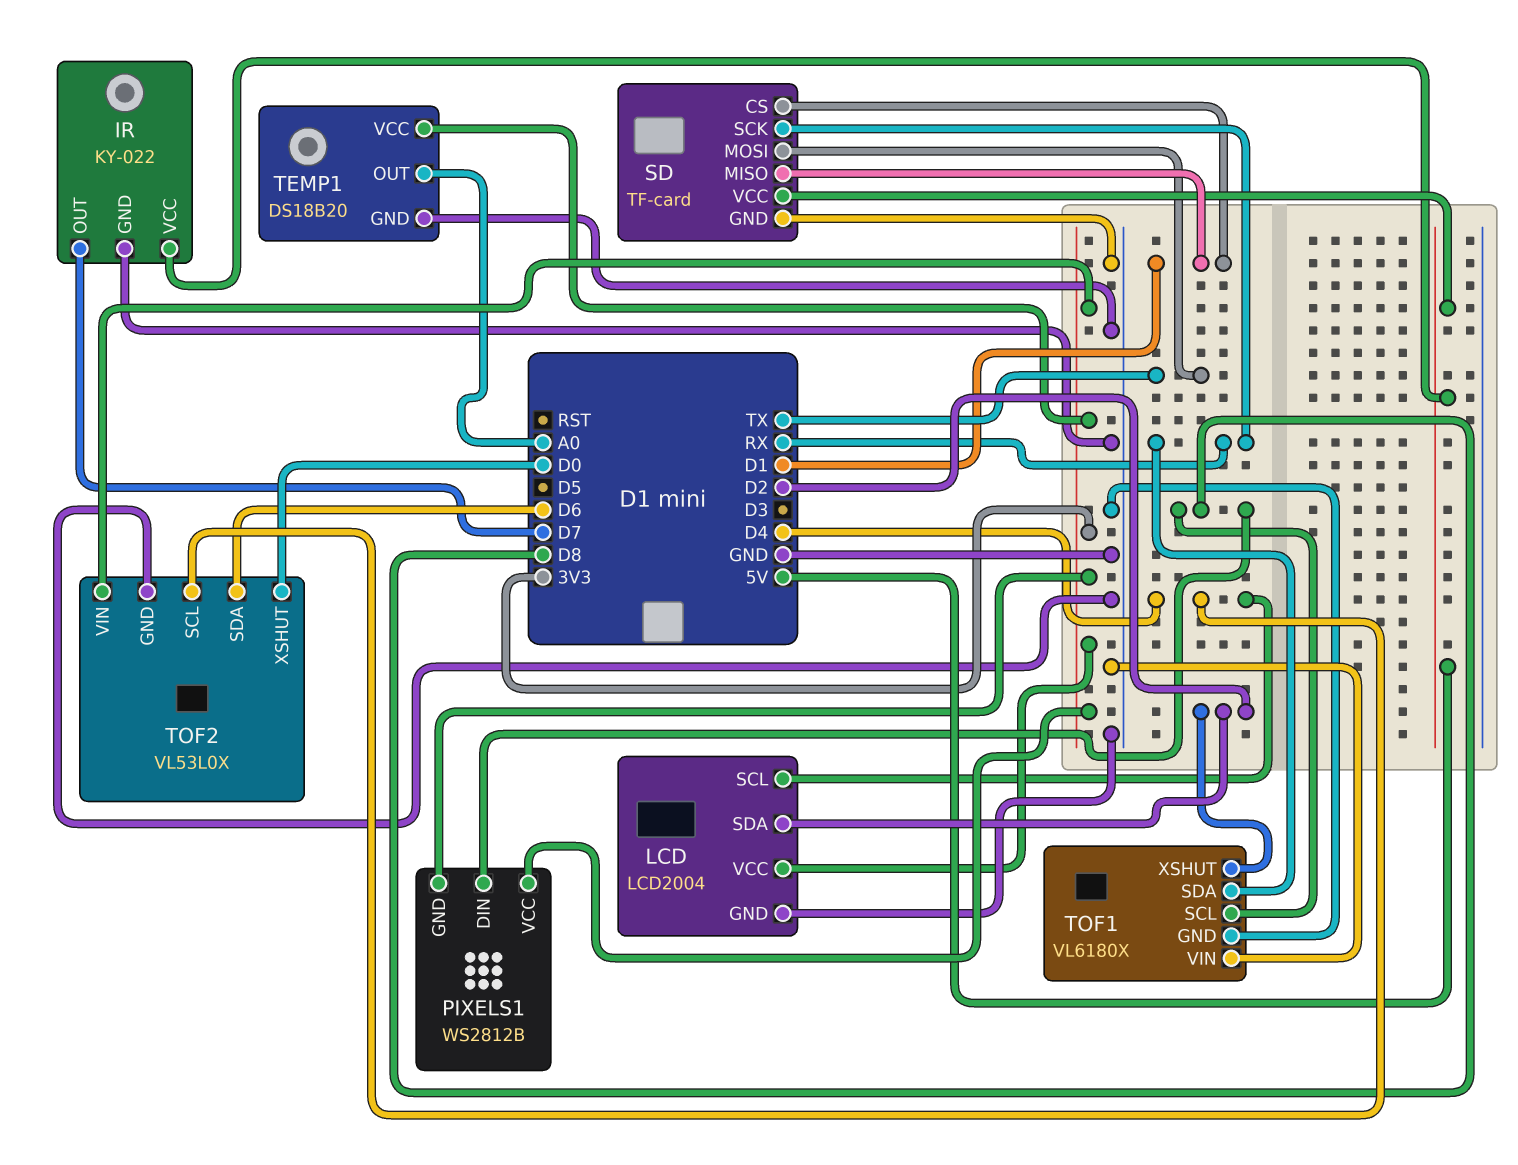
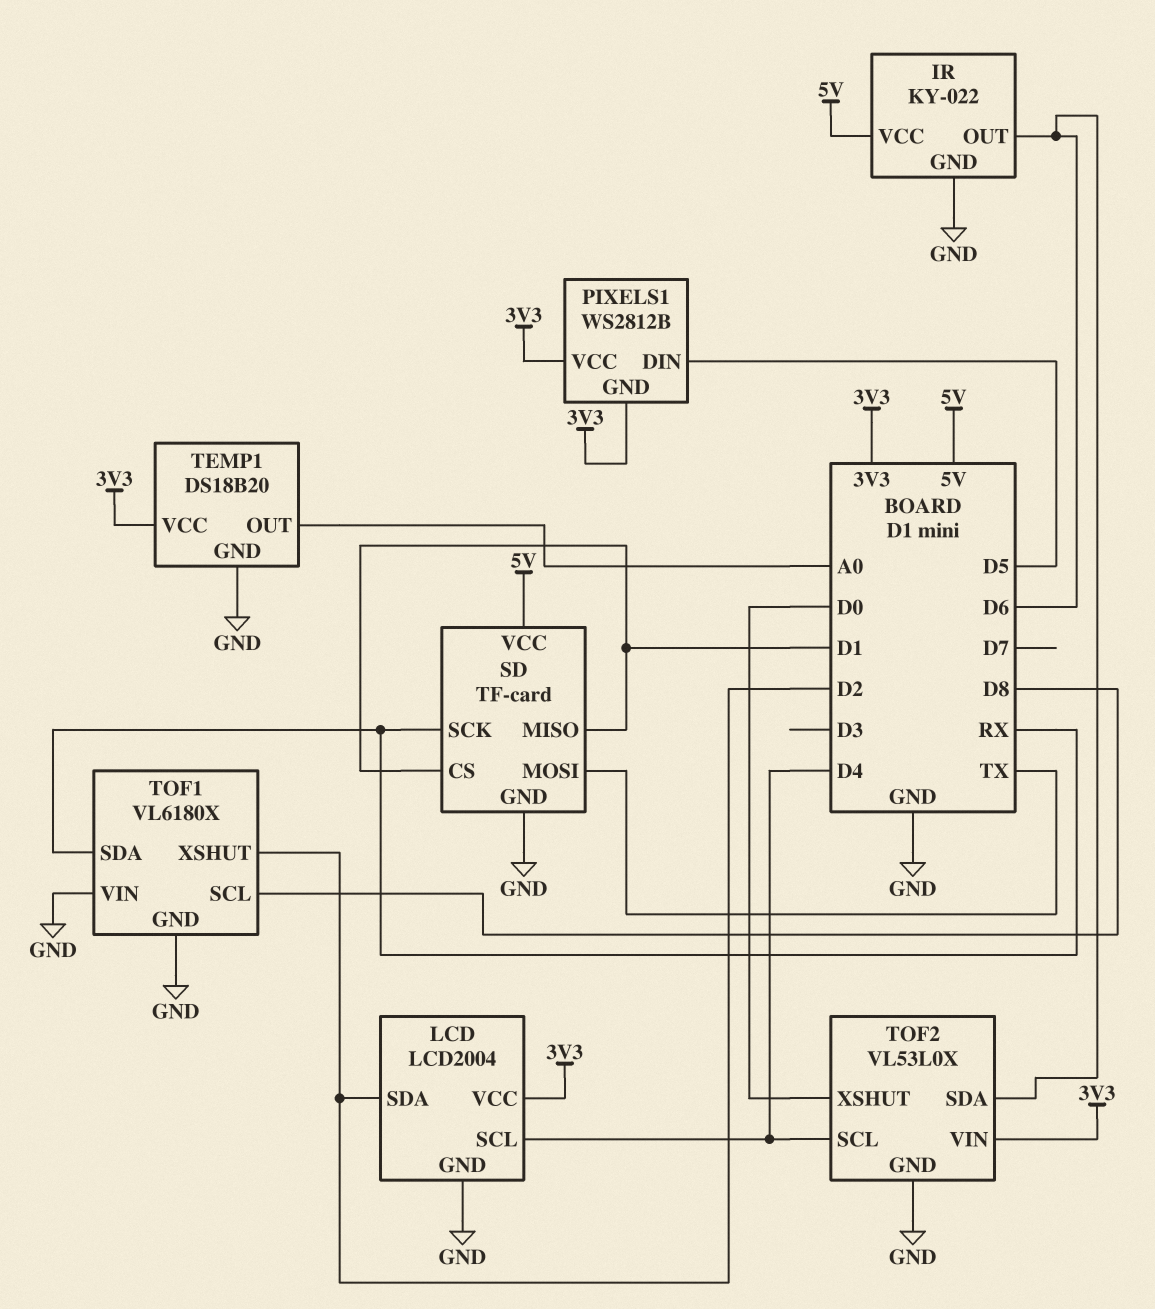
IR pin OUT: D7 -> D6
PIXELS1 pin DIN: D8 -> D5

